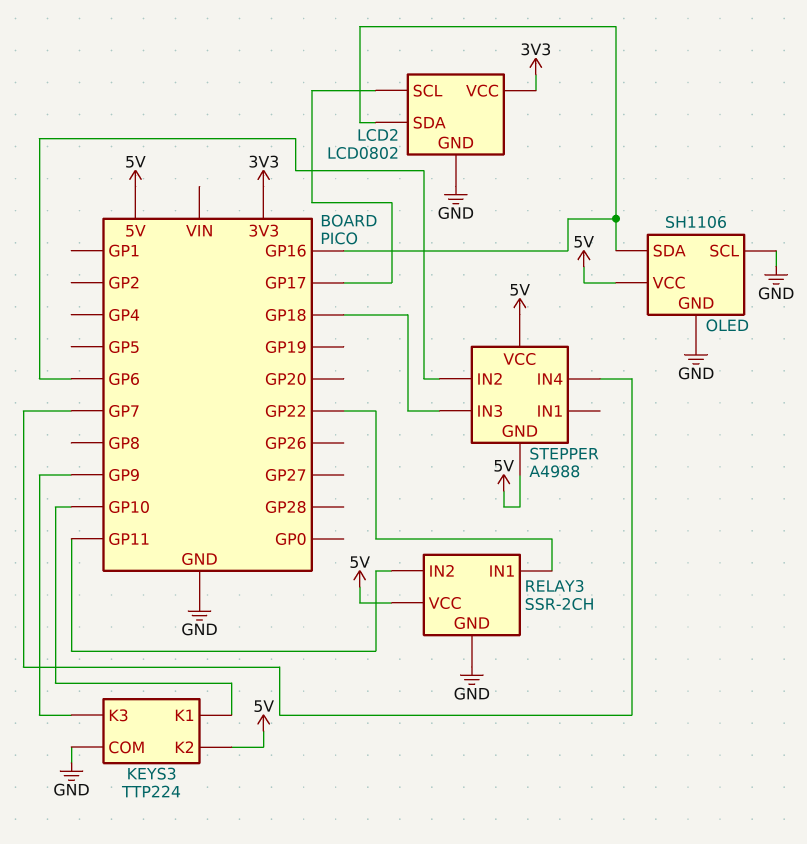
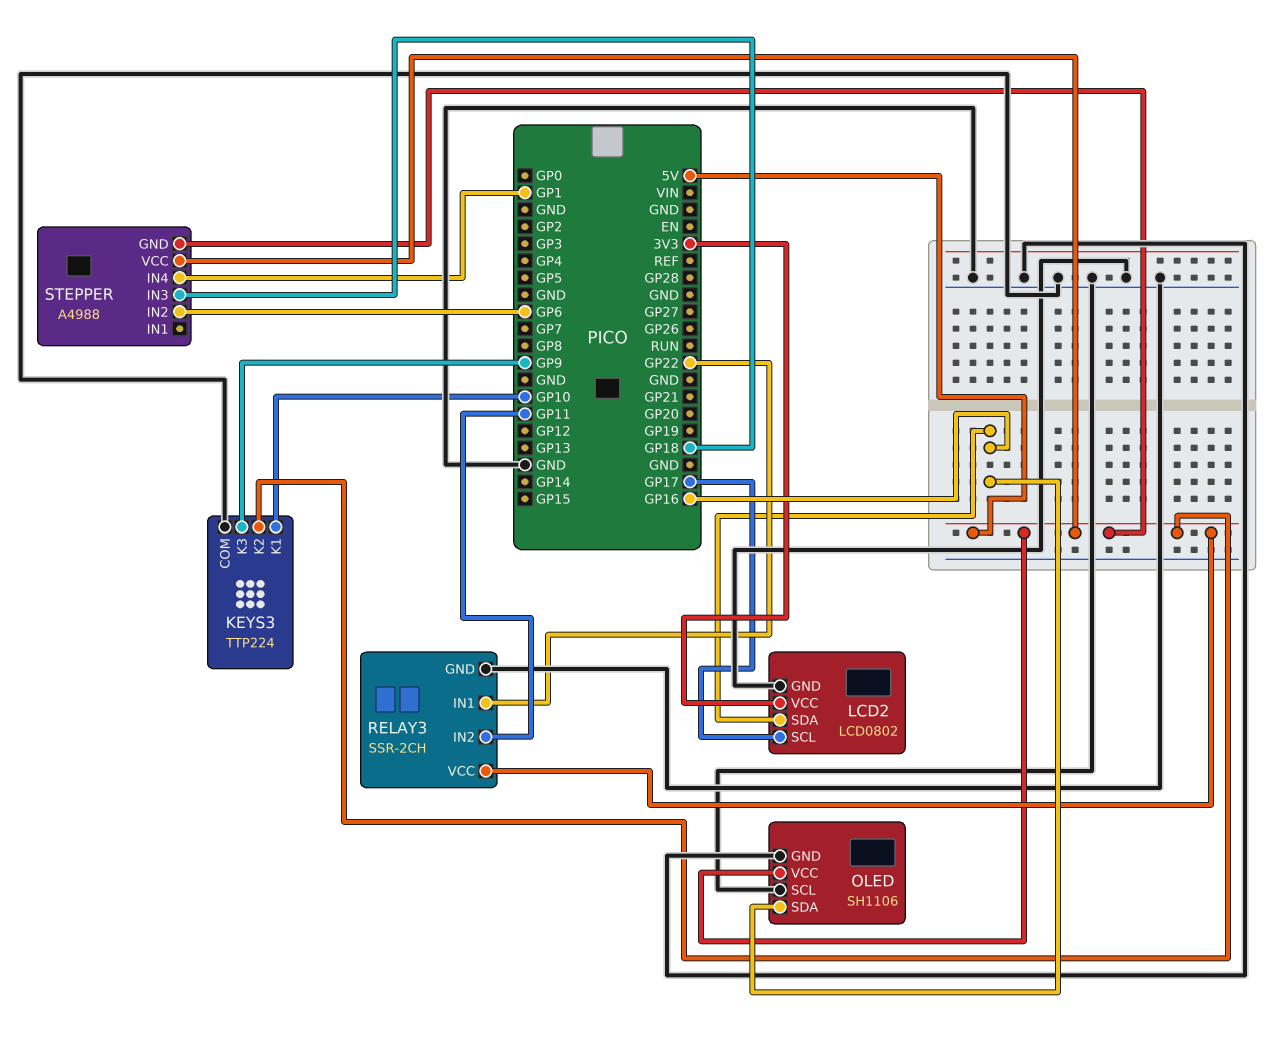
STEPPER pin IN4: GP7 -> GP1

